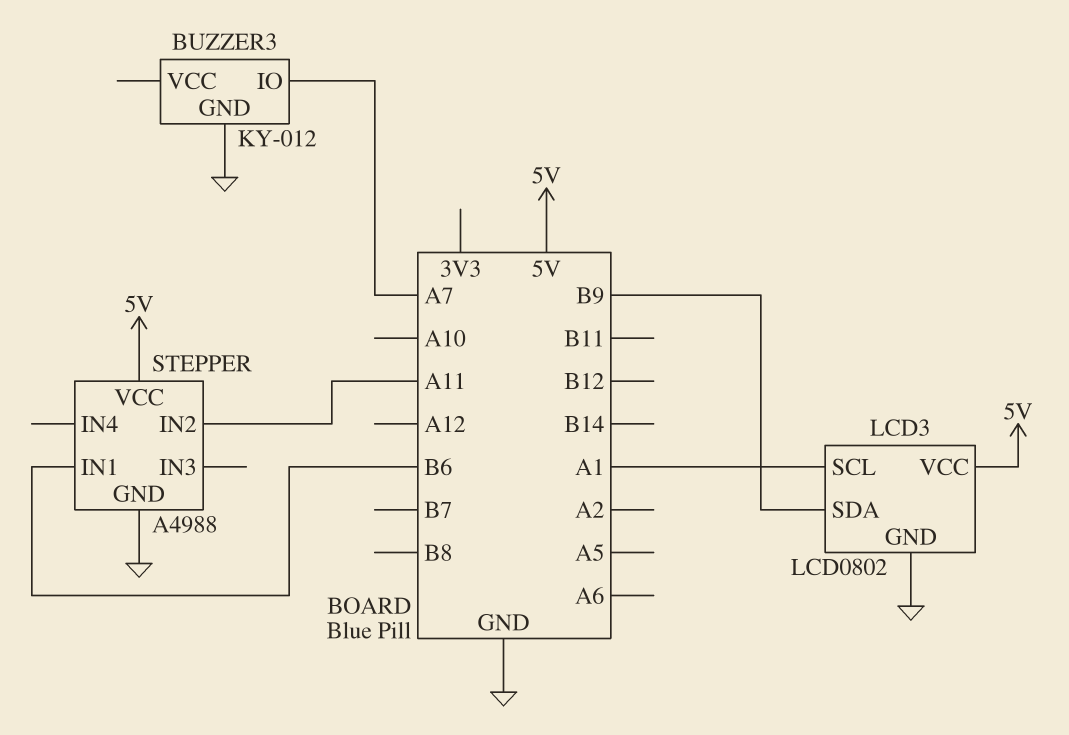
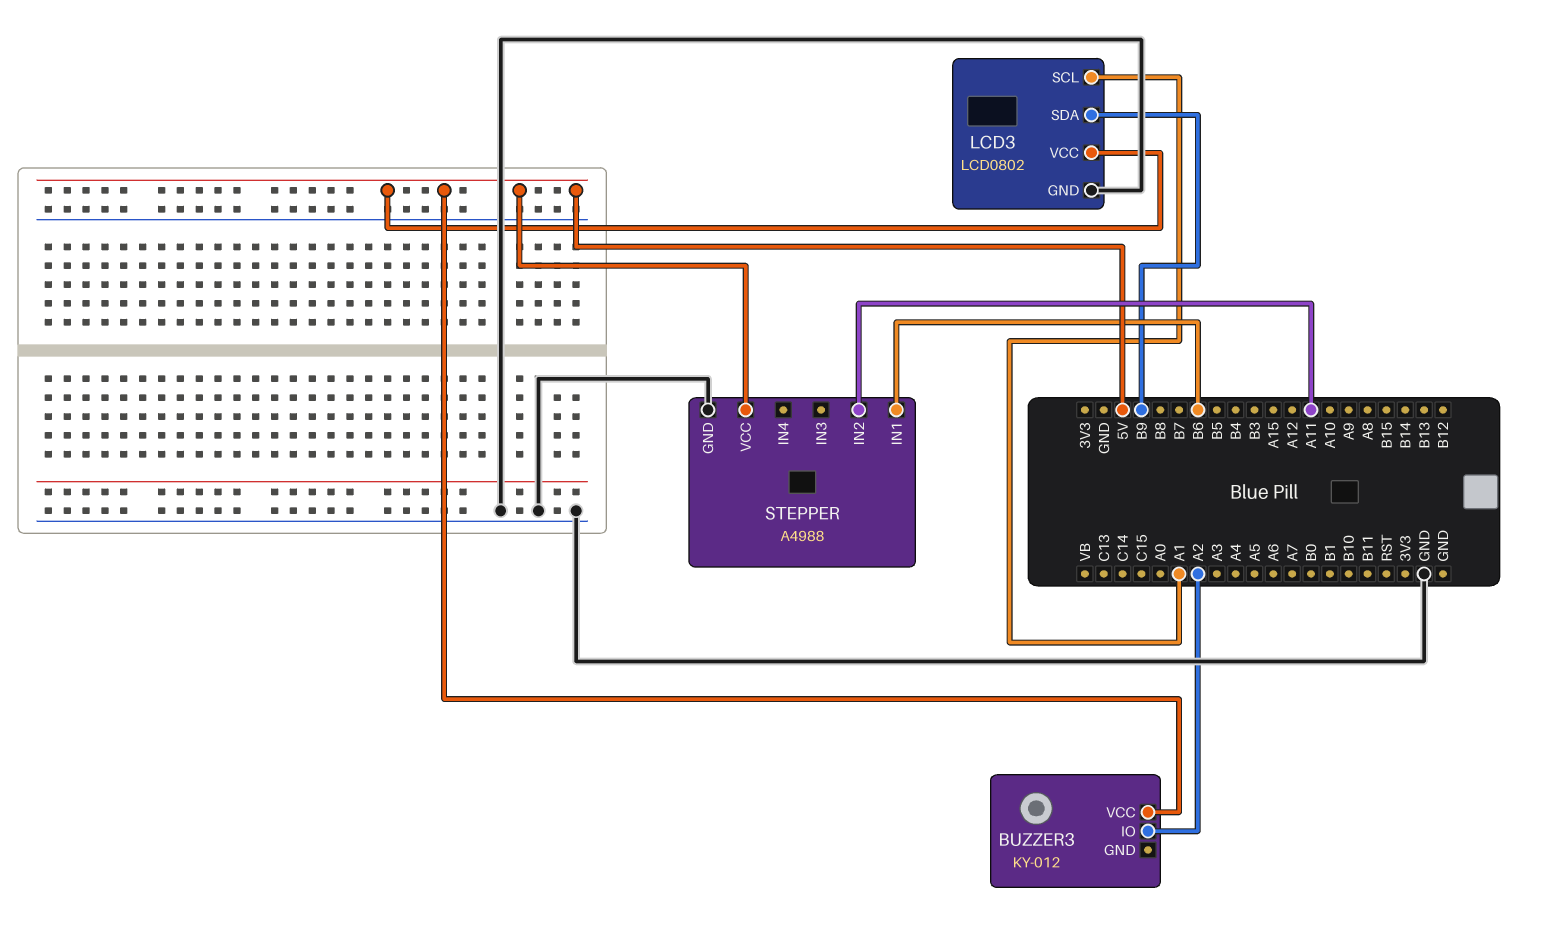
BUZZER3 pin GND: GND -> none
BUZZER3 pin IO: A7 -> A2
BUZZER3 pin VCC: none -> 5V

